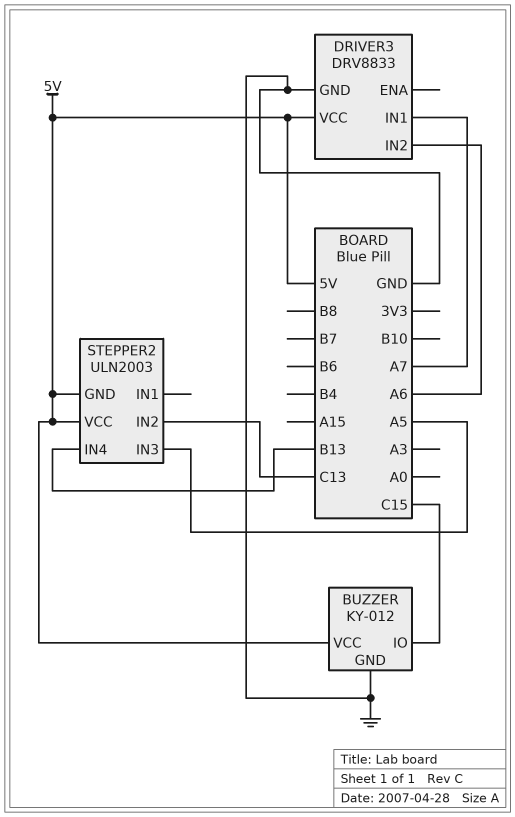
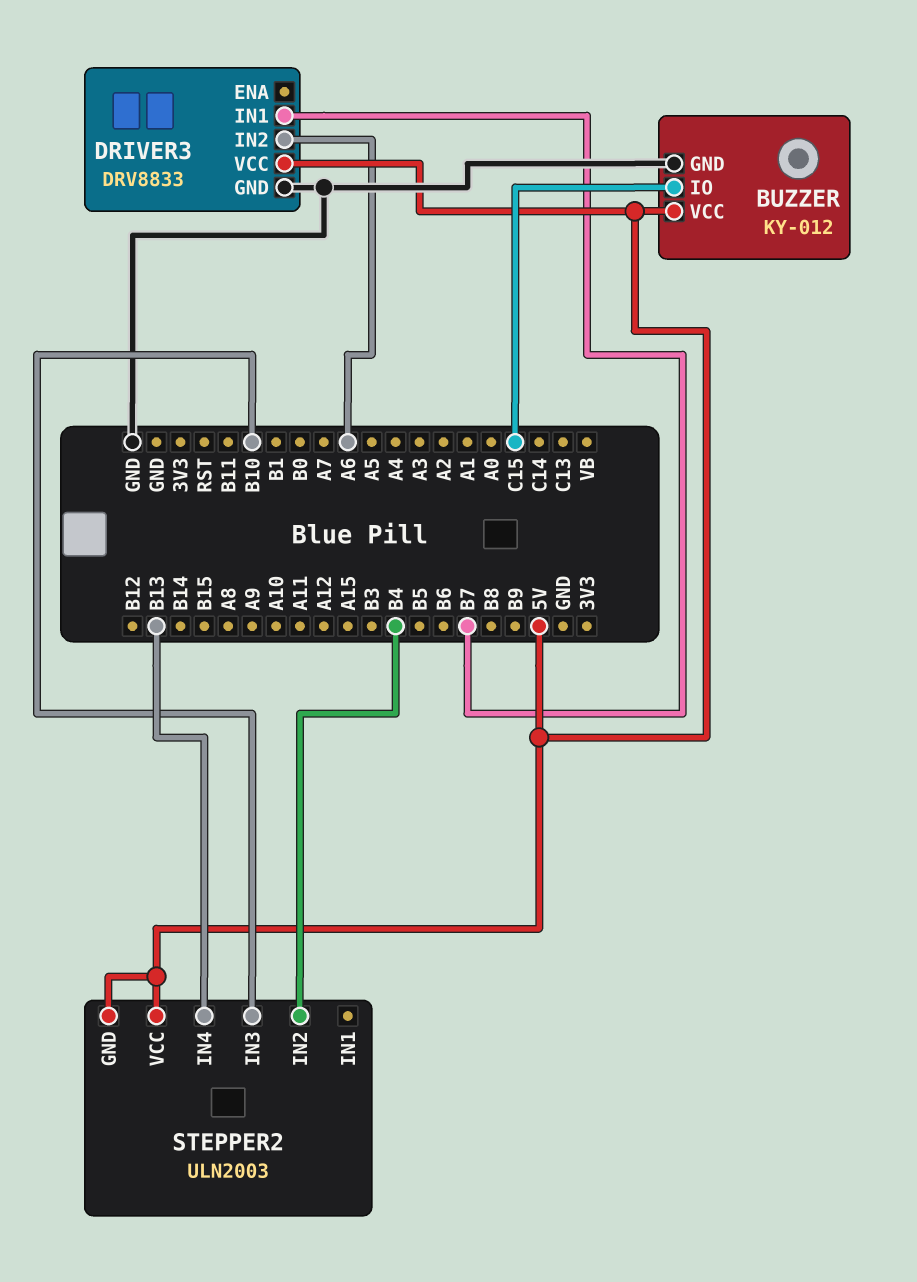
DRIVER3 pin IN1: A7 -> B7
STEPPER2 pin IN2: C13 -> B4
STEPPER2 pin IN3: A5 -> B10

